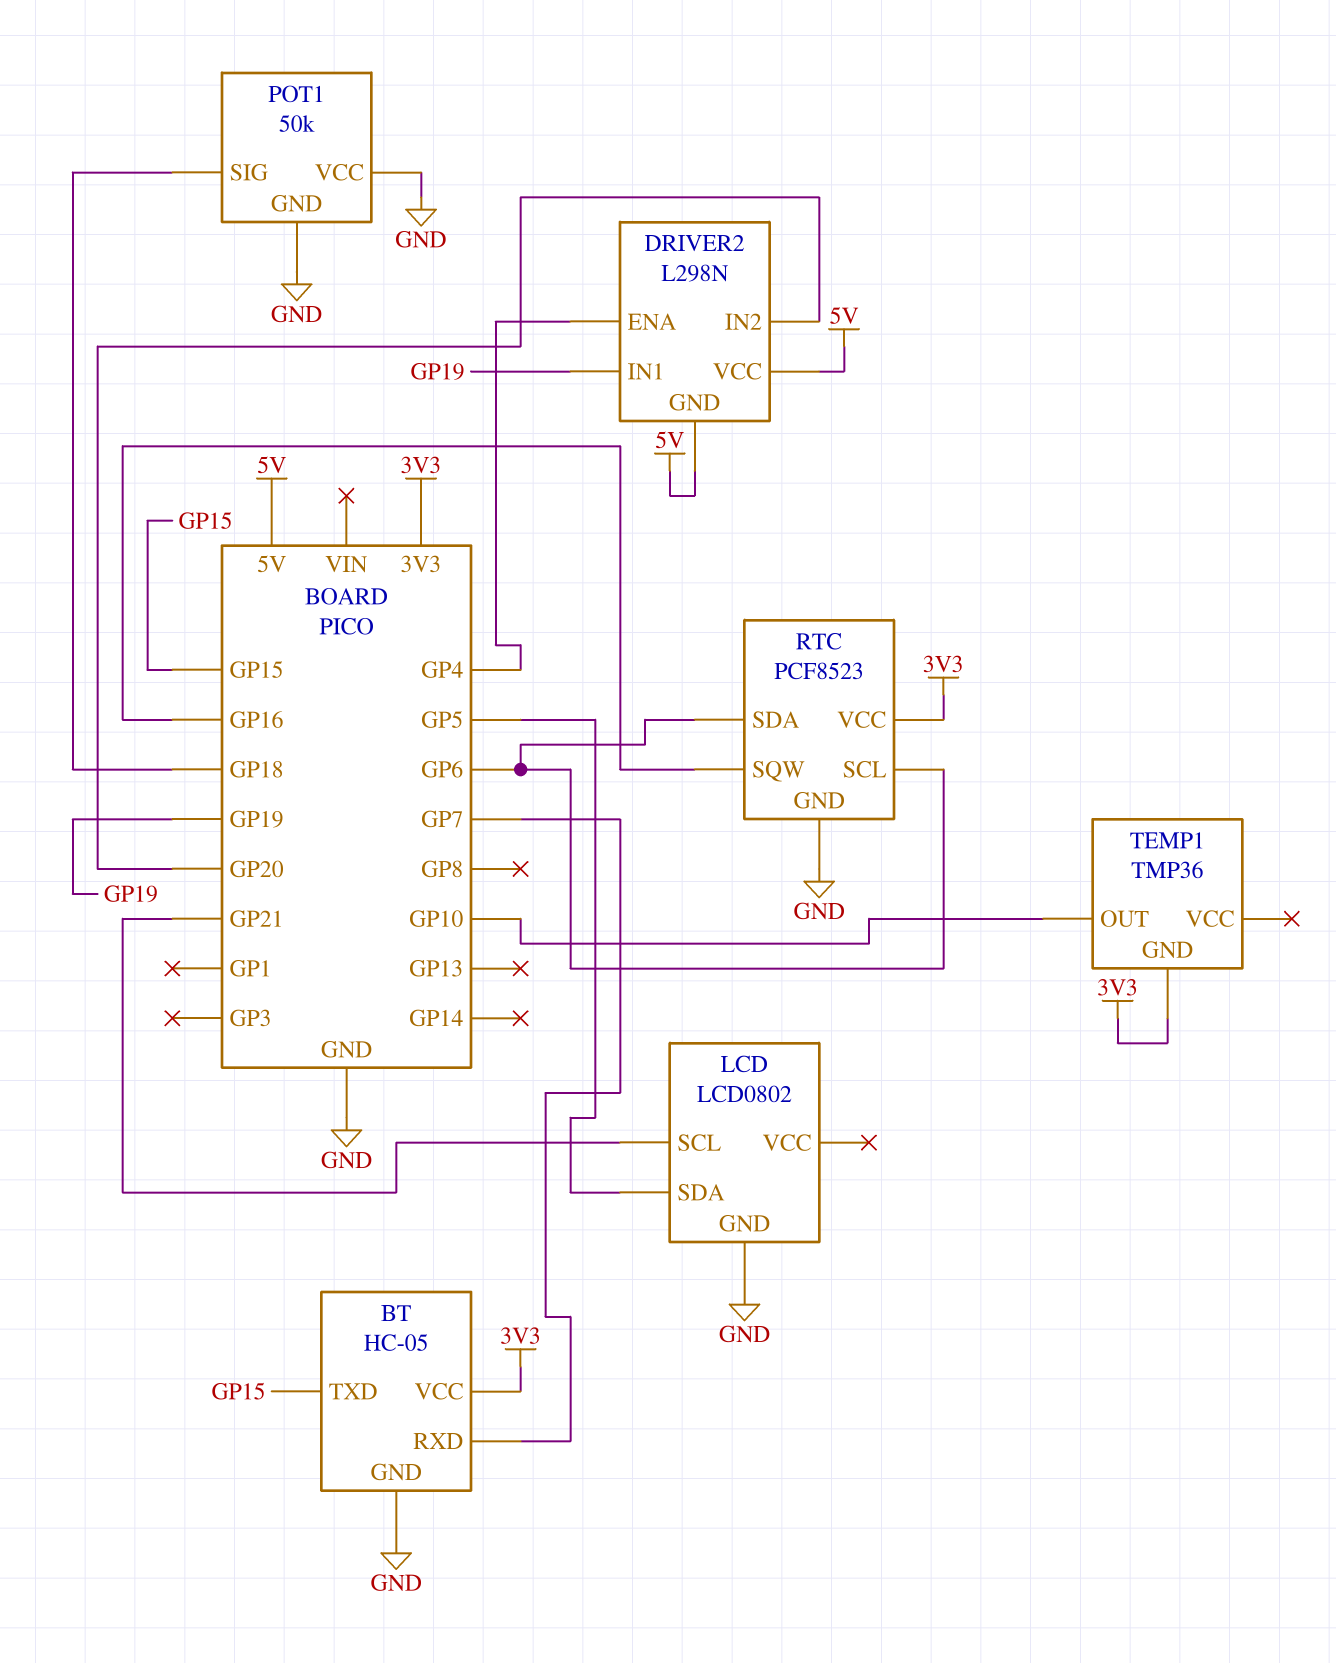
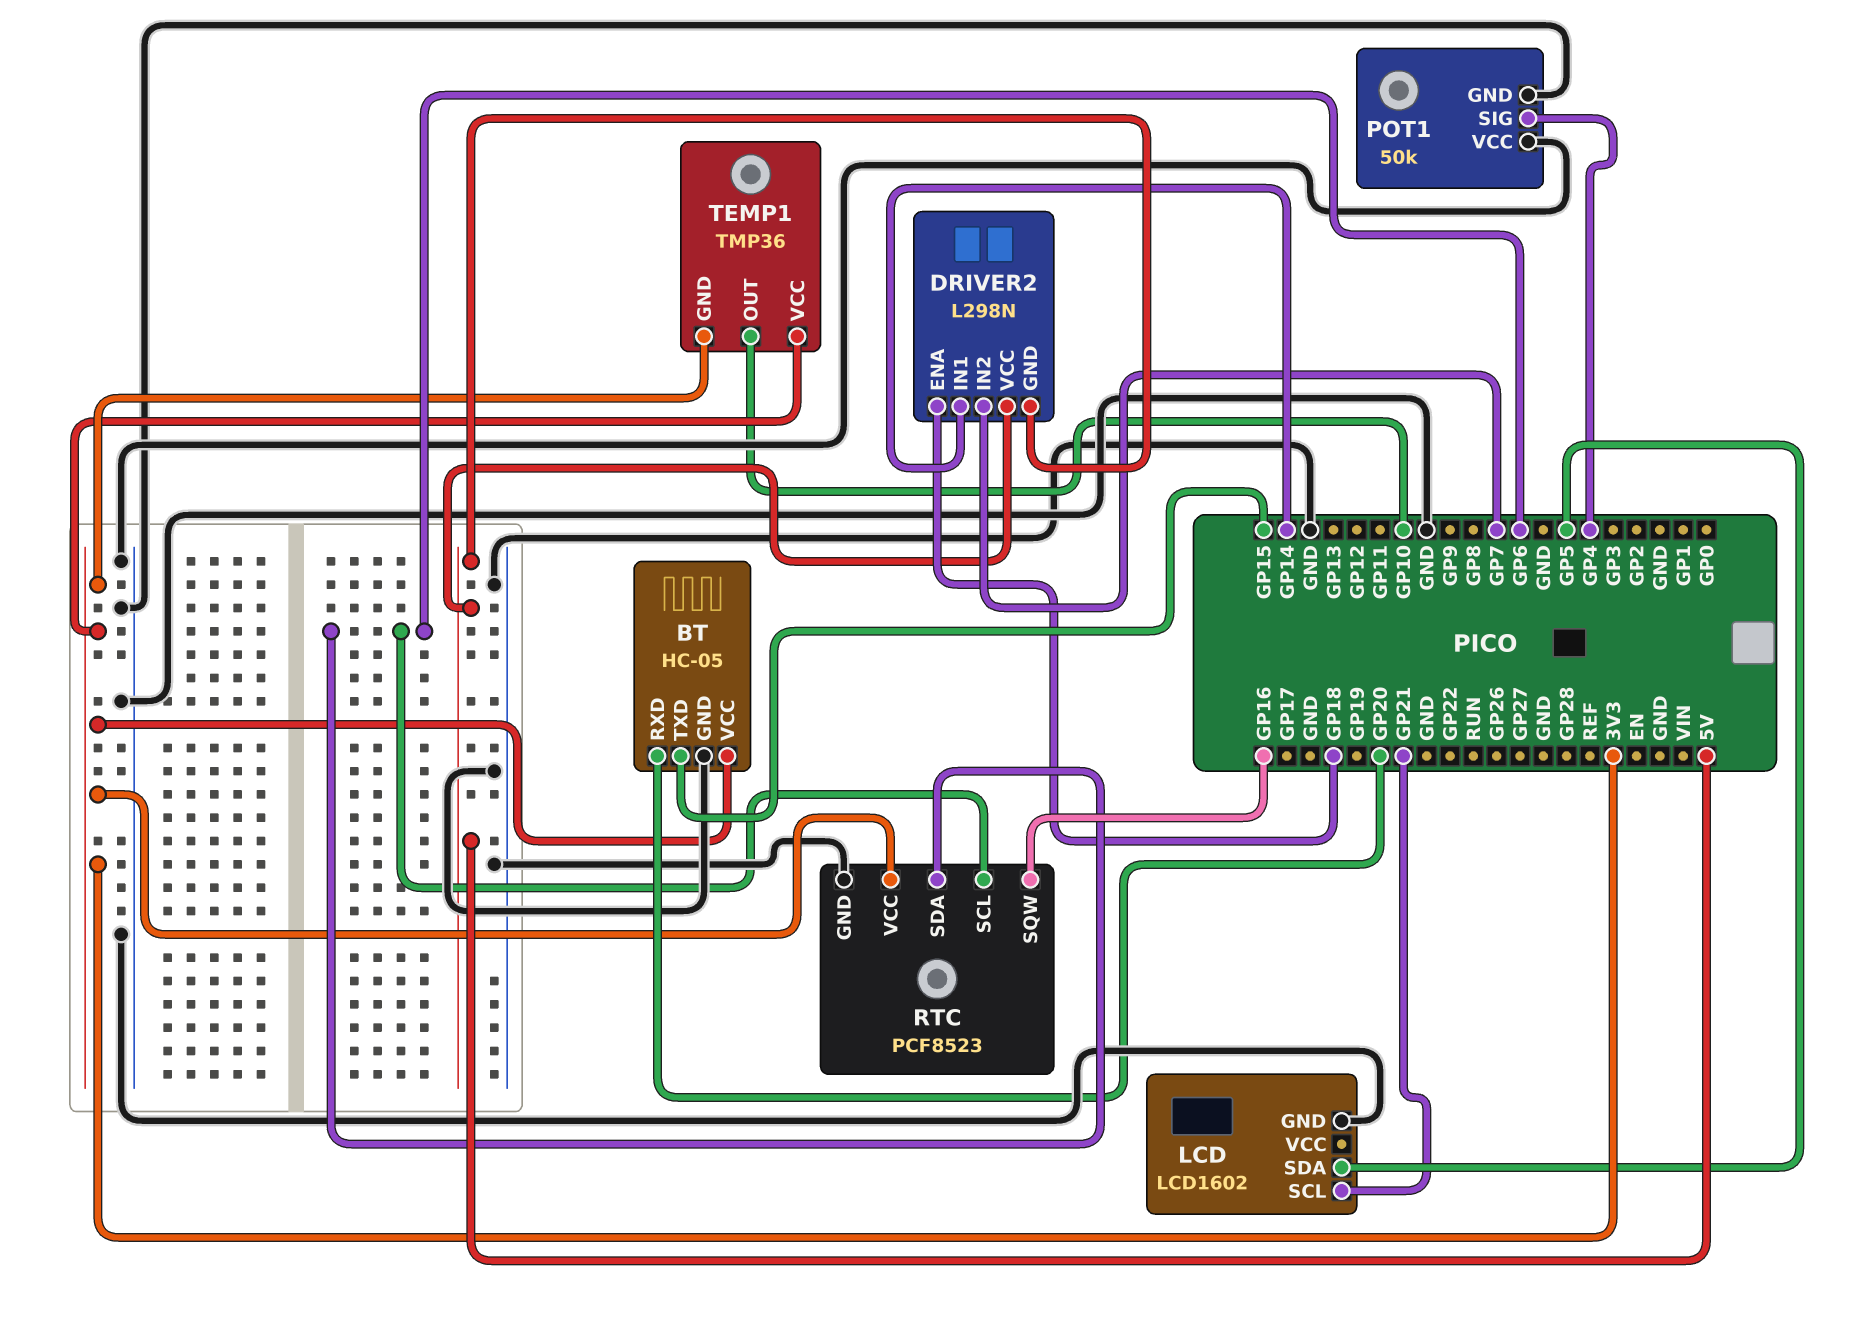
BT pin RXD: GP7 -> GP20
DRIVER2 pin ENA: GP4 -> GP18
DRIVER2 pin IN1: GP19 -> GP14
DRIVER2 pin IN2: GP20 -> GP7
LCD: LCD0802 -> LCD1602
POT1 pin SIG: GP18 -> GP4
TEMP1 pin VCC: none -> 3V3

